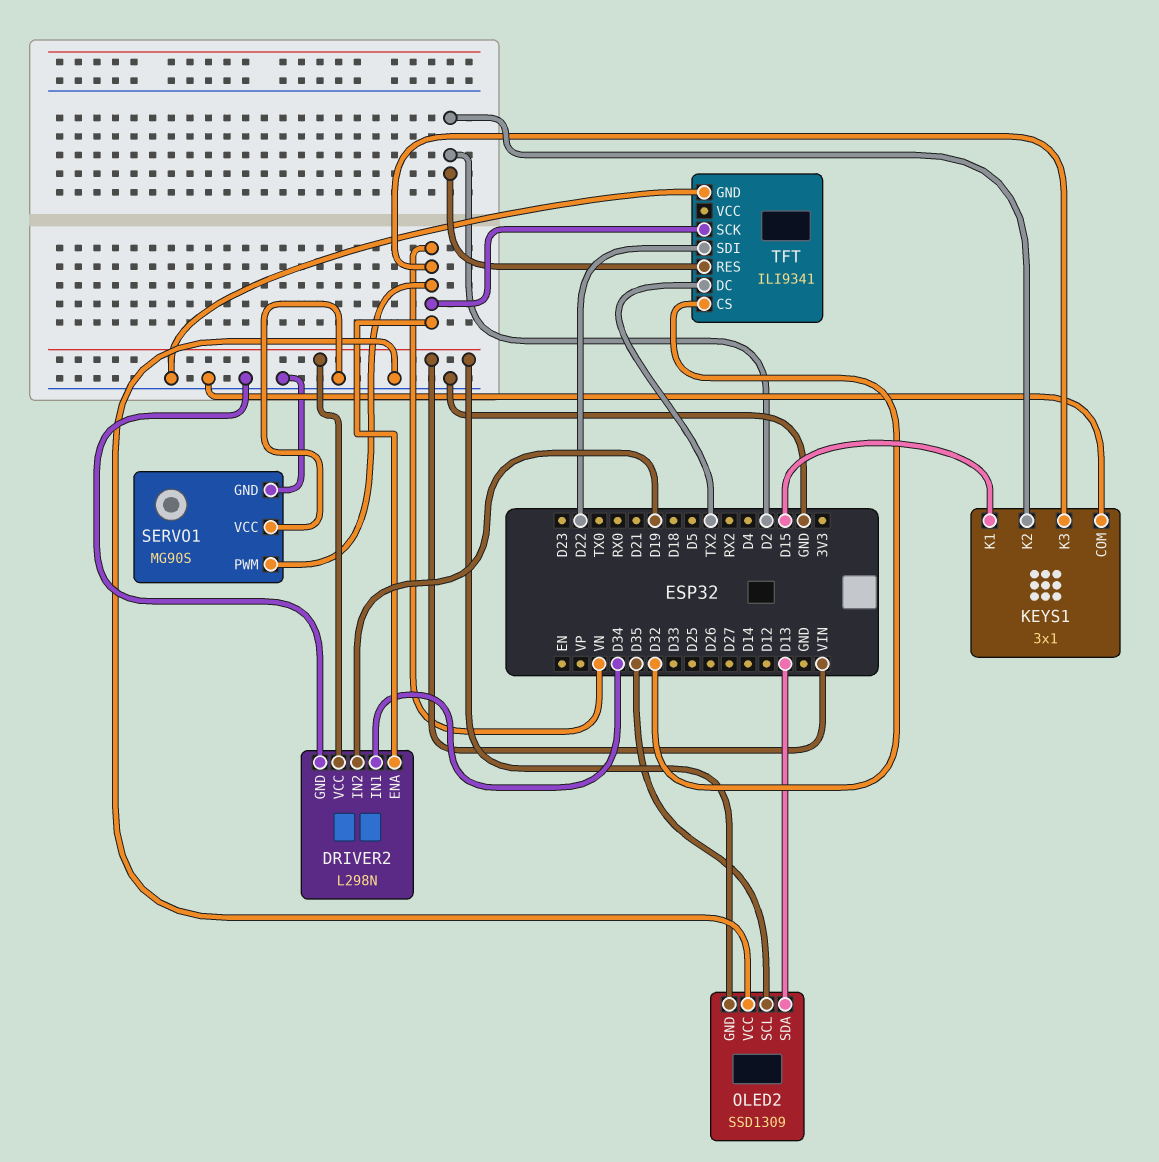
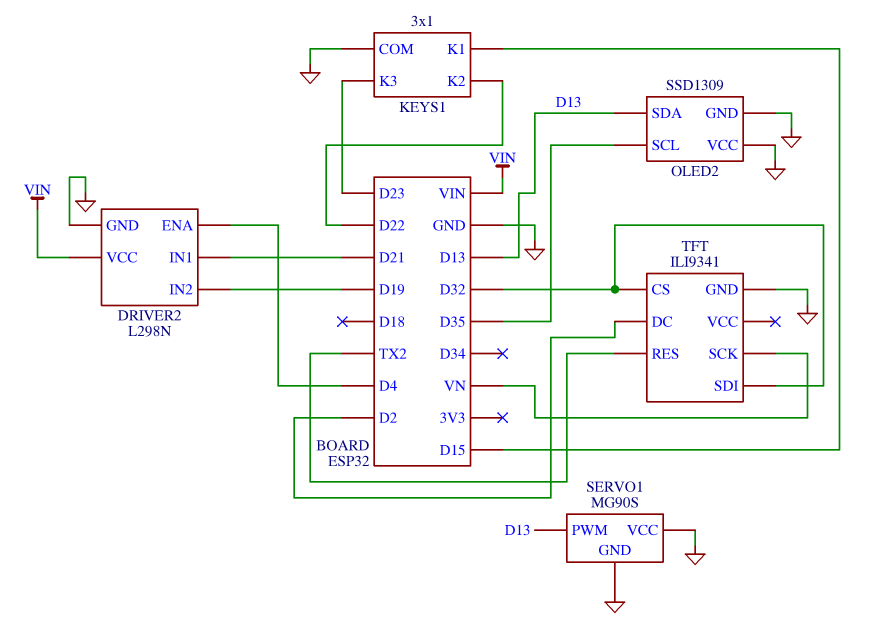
DRIVER2 pin ENA: VN -> D4
DRIVER2 pin IN1: D34 -> D21
KEYS1 pin K2: D2 -> D22
KEYS1 pin K3: VN -> D23
OLED2 pin GND: VIN -> GND
SERVO1 pin PWM: VN -> D13
TFT pin DC: TX2 -> D2
TFT pin RES: D2 -> TX2
TFT pin SDI: D22 -> D32

